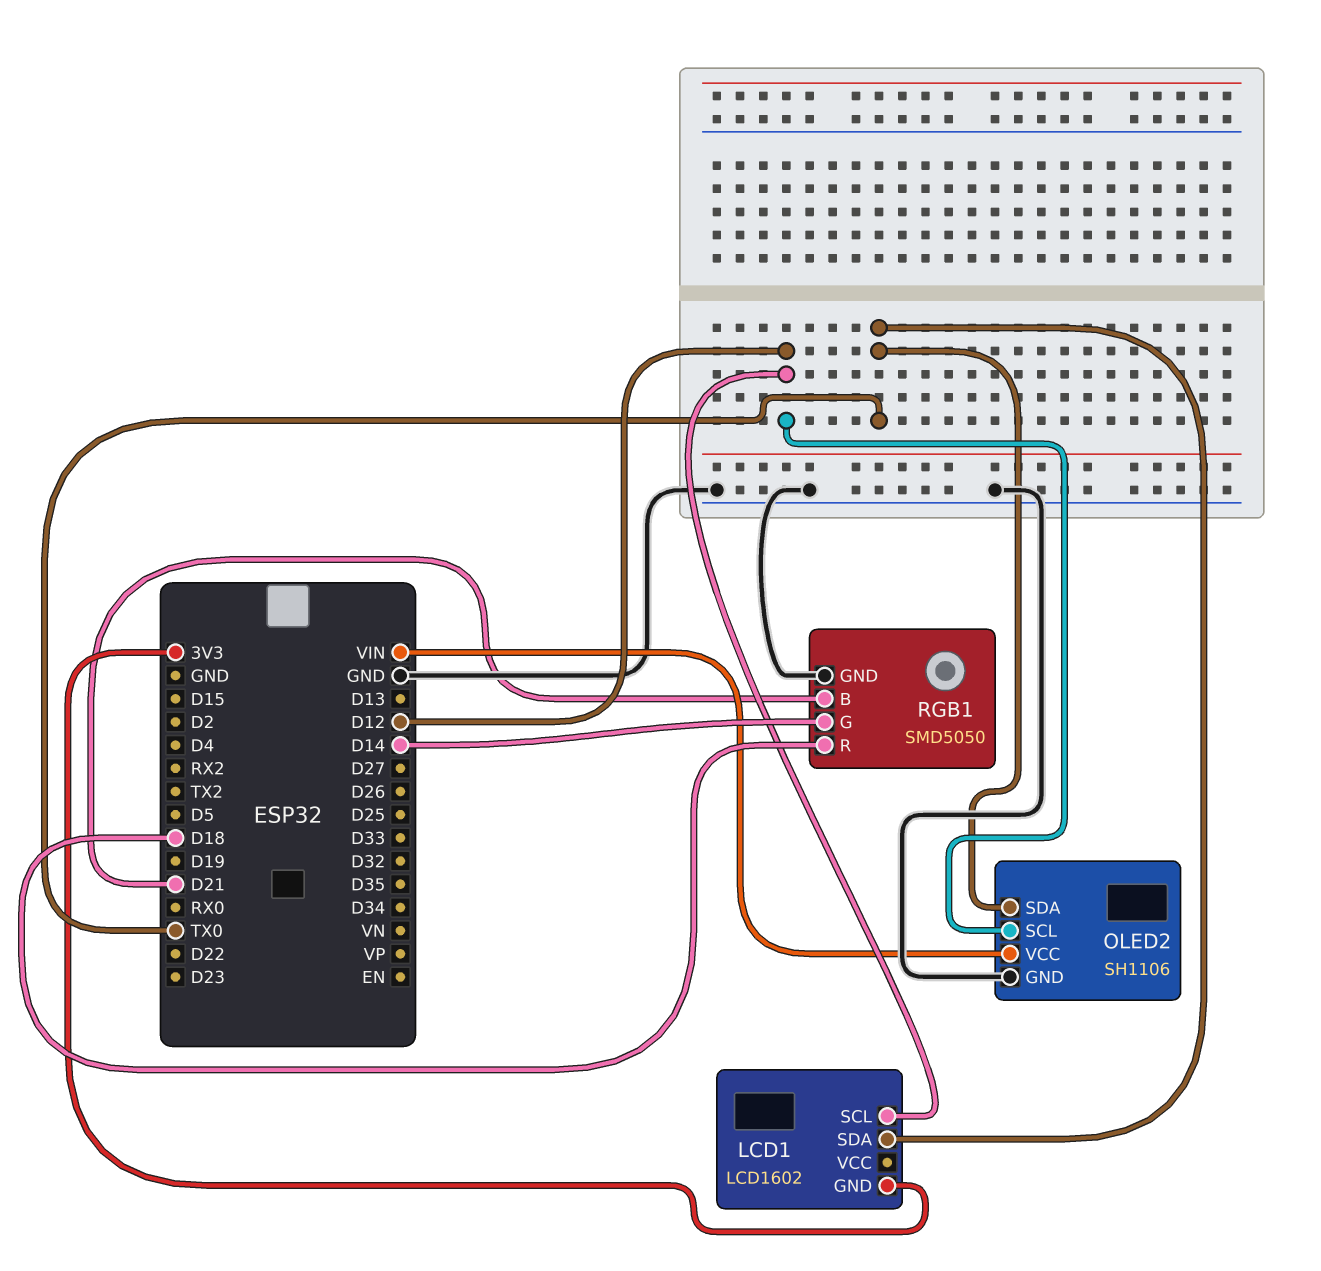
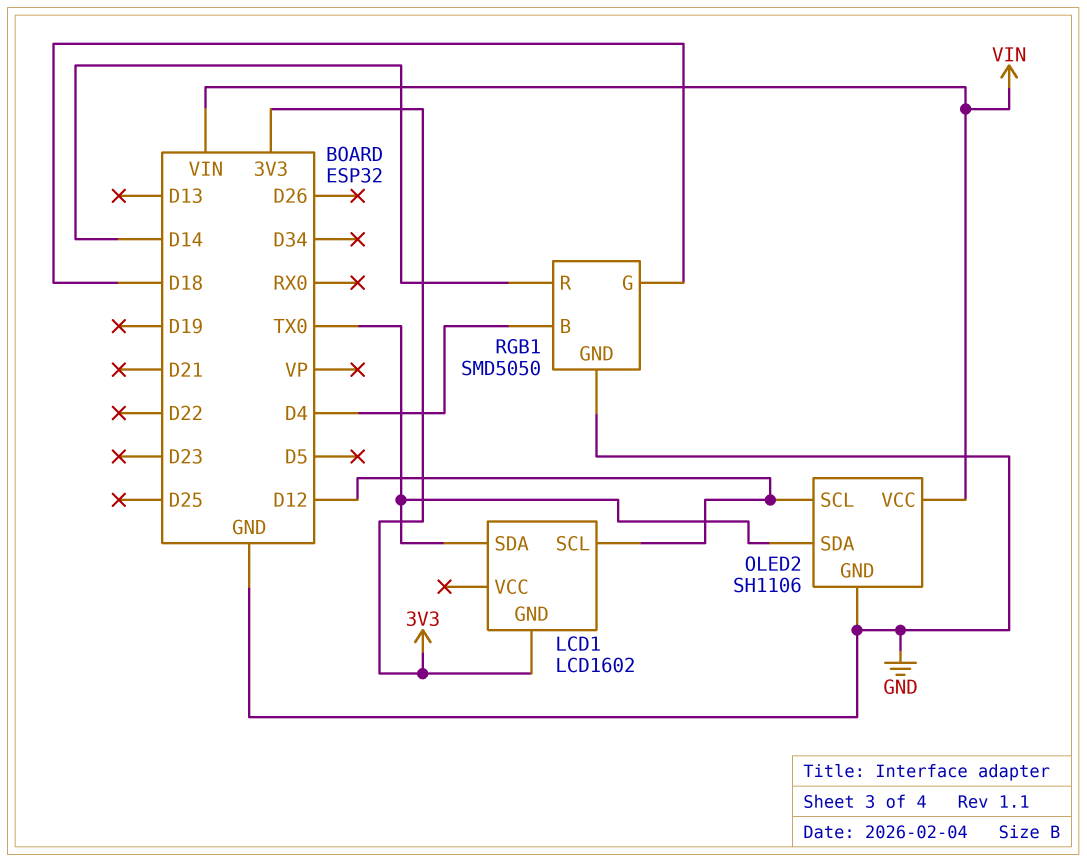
RGB1 pin B: D21 -> D4
RGB1 pin G: D14 -> D18
RGB1 pin R: D18 -> D14

